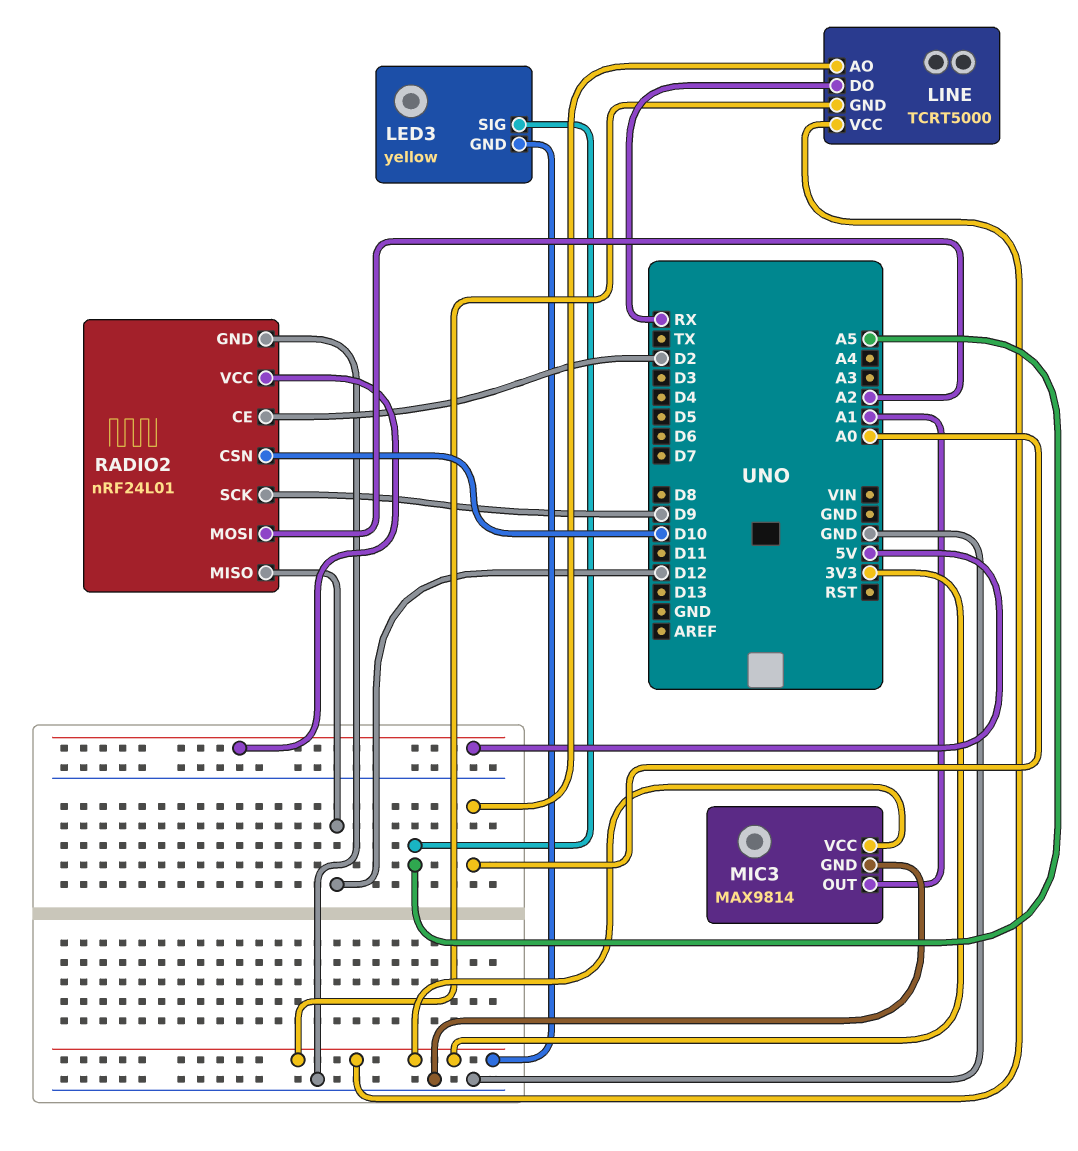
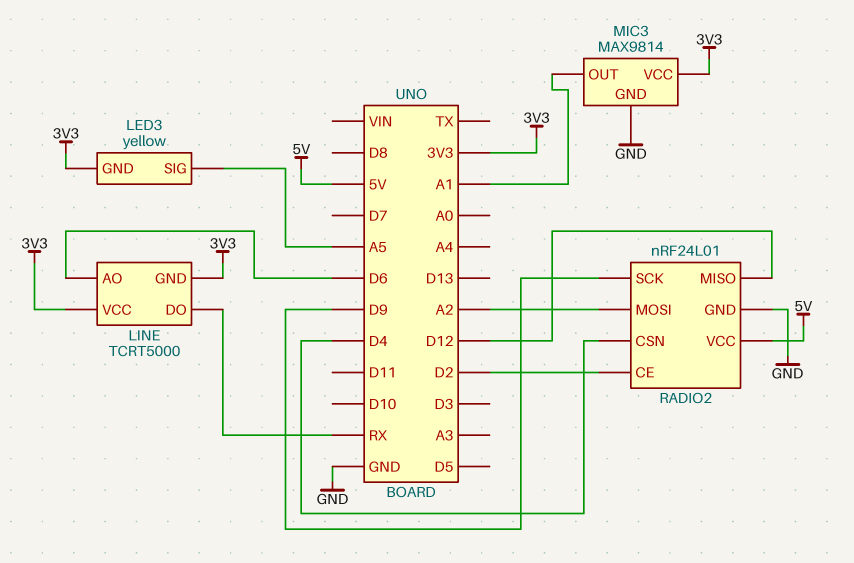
LINE pin AO: A0 -> D6
RADIO2 pin CSN: D10 -> D4

